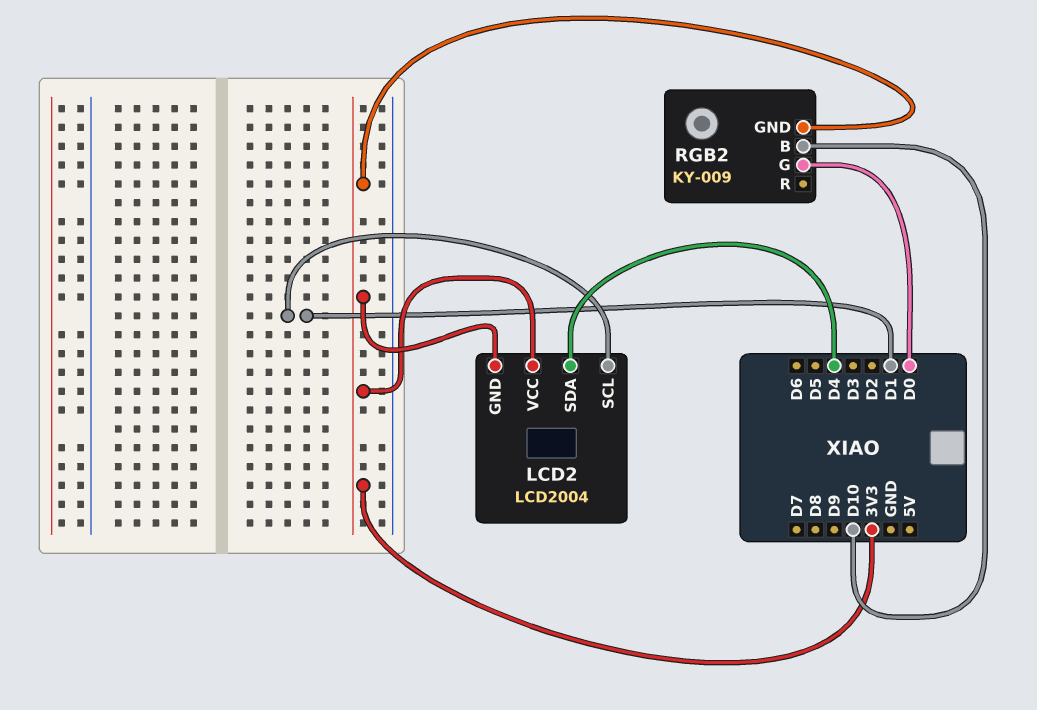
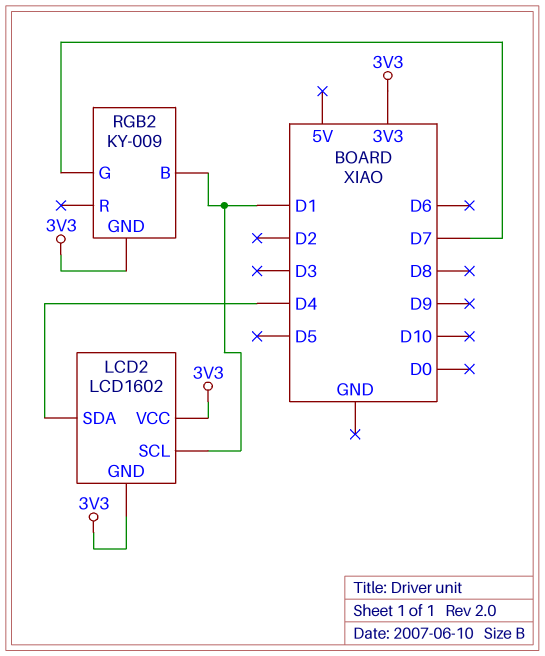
LCD2: LCD2004 -> LCD1602
RGB2 pin B: D10 -> D1
RGB2 pin G: D0 -> D7

